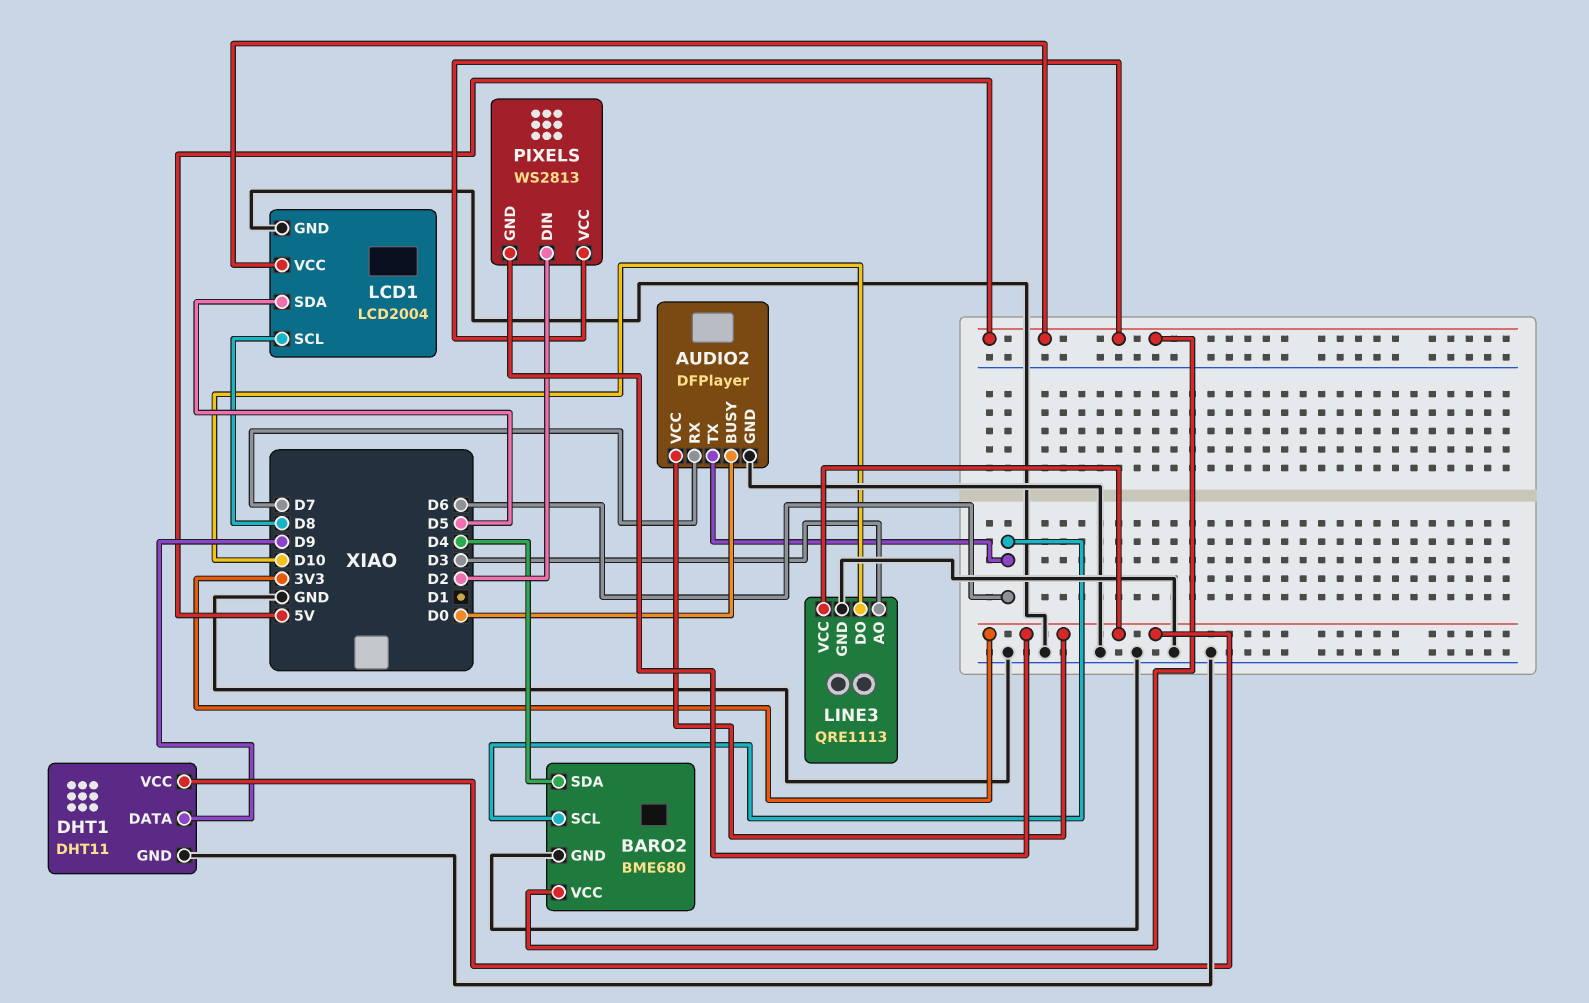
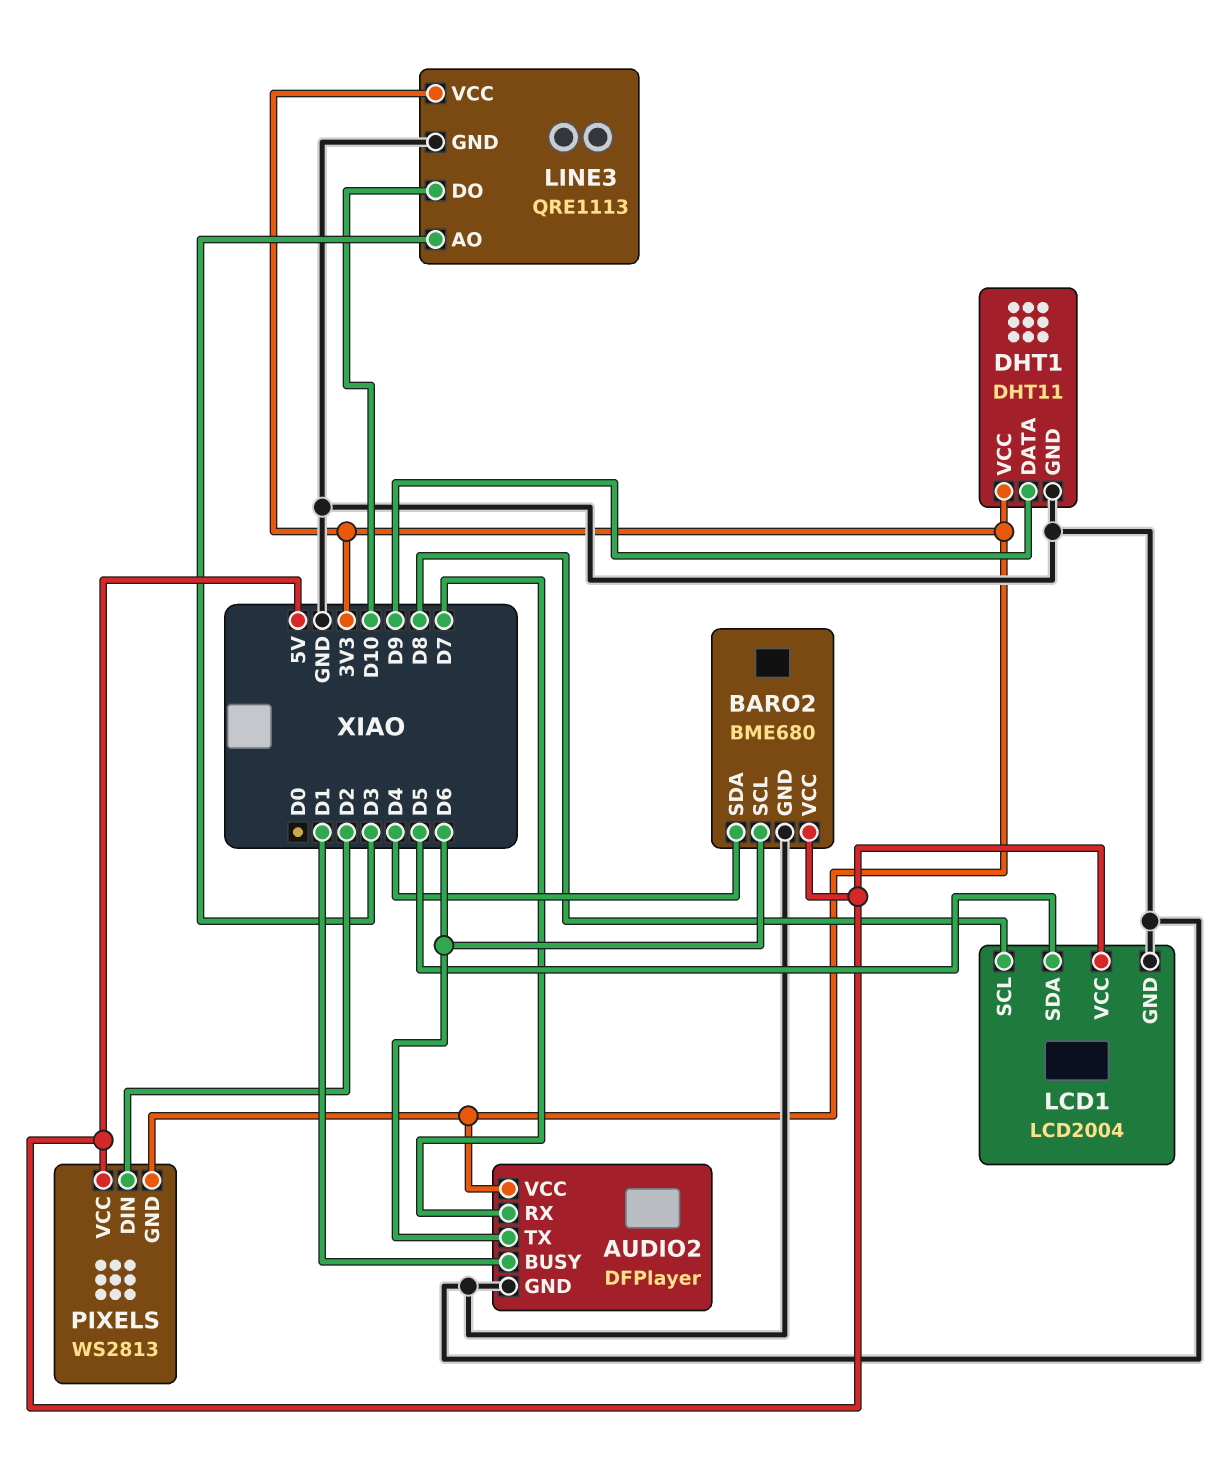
AUDIO2 pin BUSY: D0 -> D1

